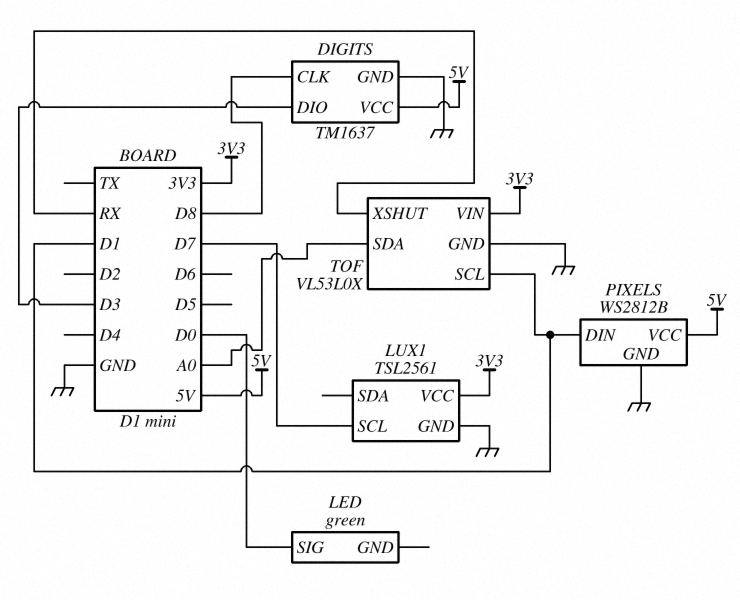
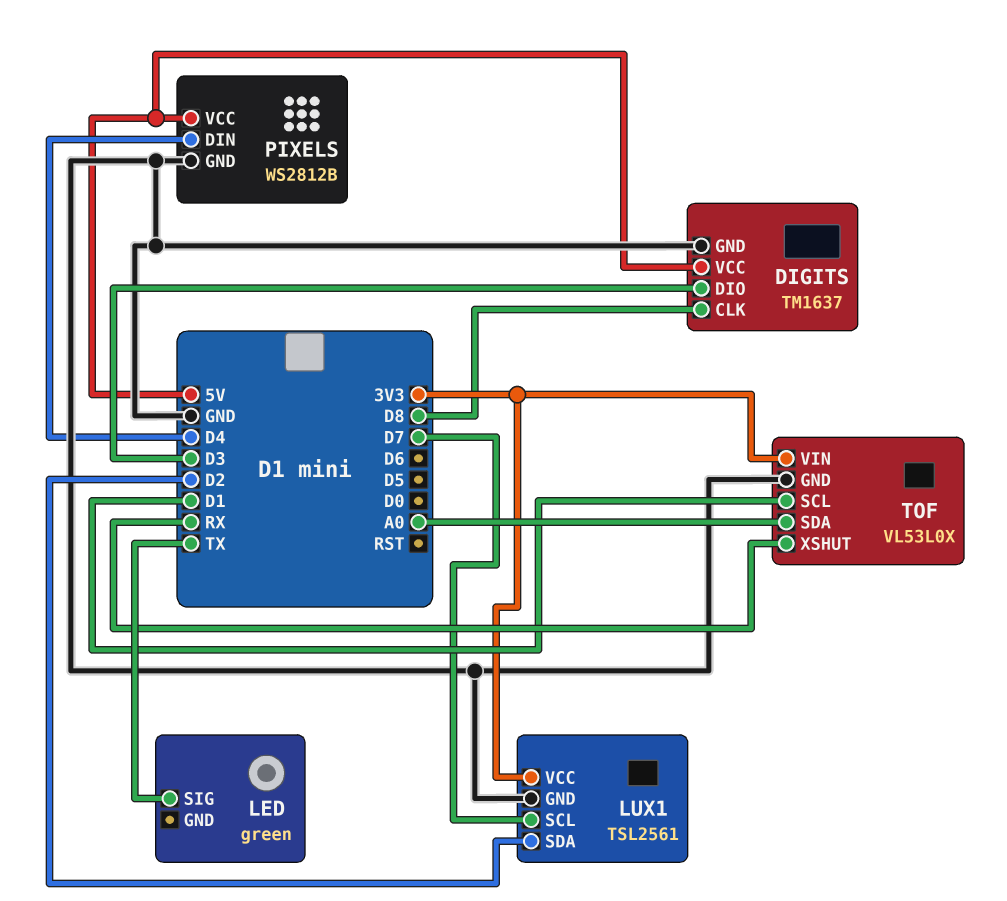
LED pin SIG: D0 -> TX
LUX1 pin SDA: none -> D2
PIXELS pin DIN: D1 -> D4

